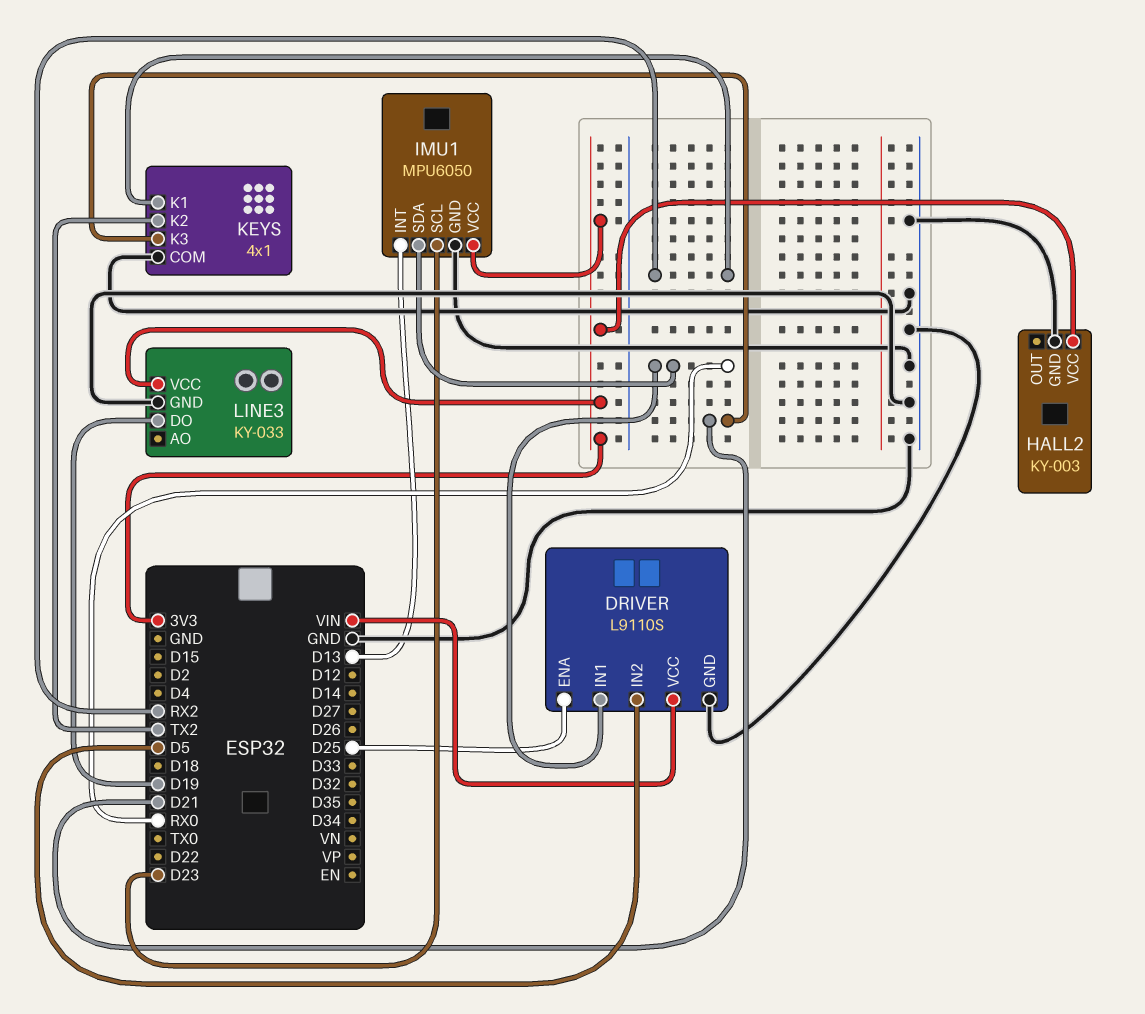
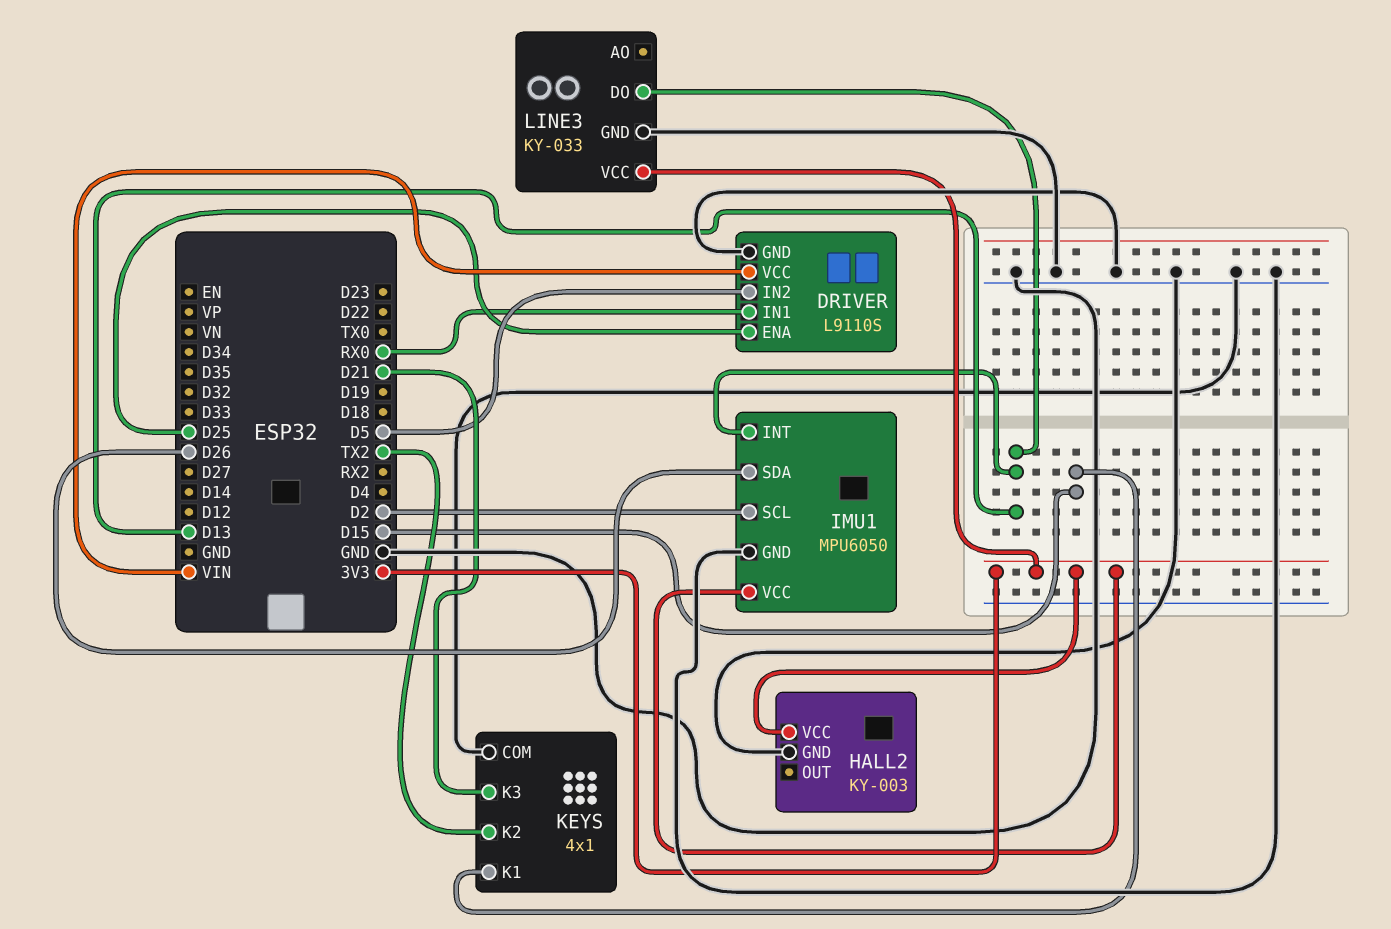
IMU1 pin SCL: D23 -> D2
IMU1 pin SDA: RX0 -> D26
KEYS pin K1: RX2 -> D15
LINE3 pin DO: D19 -> D13

